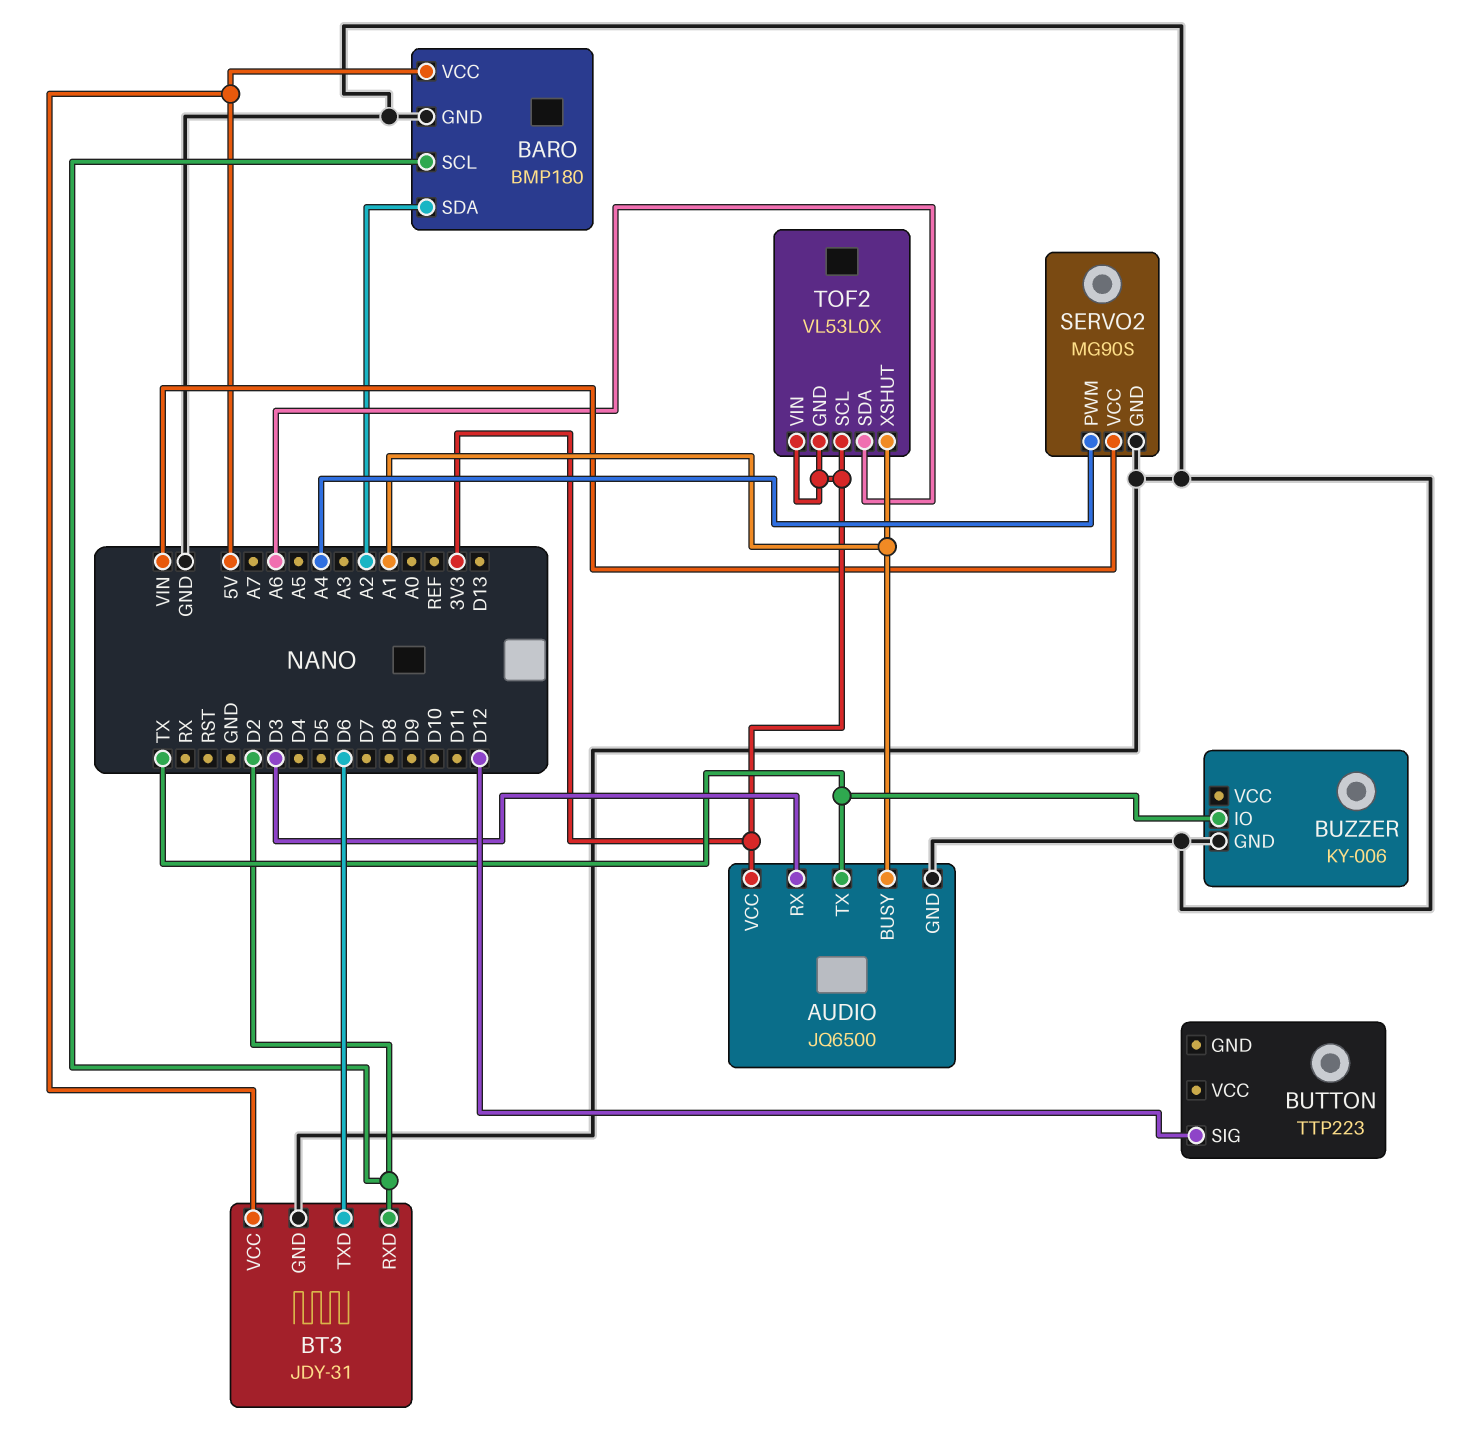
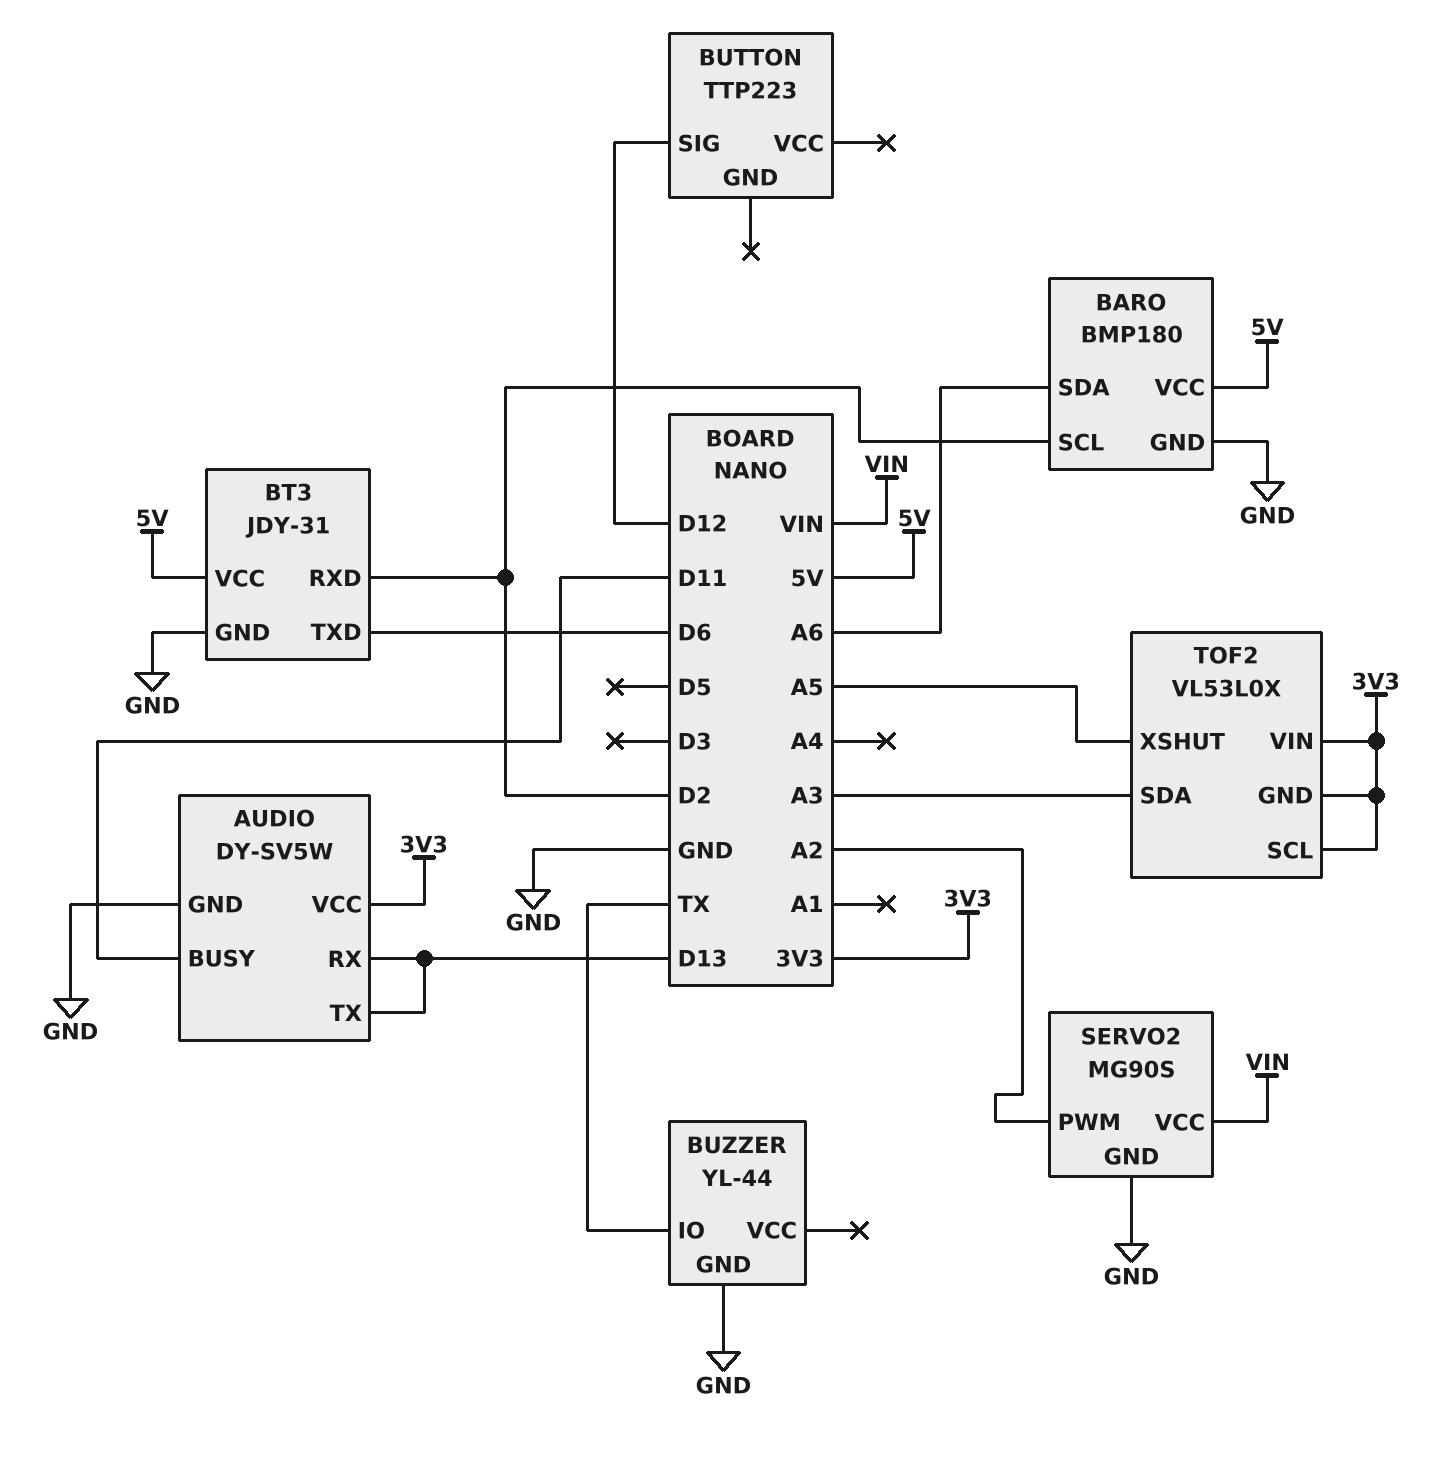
AUDIO: JQ6500 -> DY-SV5W
AUDIO pin BUSY: A1 -> D11
AUDIO pin RX: D3 -> D13
AUDIO pin TX: TX -> D13
BARO pin SDA: A2 -> A6
BUZZER: KY-006 -> YL-44
SERVO2 pin PWM: A4 -> A2
TOF2 pin SDA: A6 -> A3
TOF2 pin XSHUT: A1 -> A5

